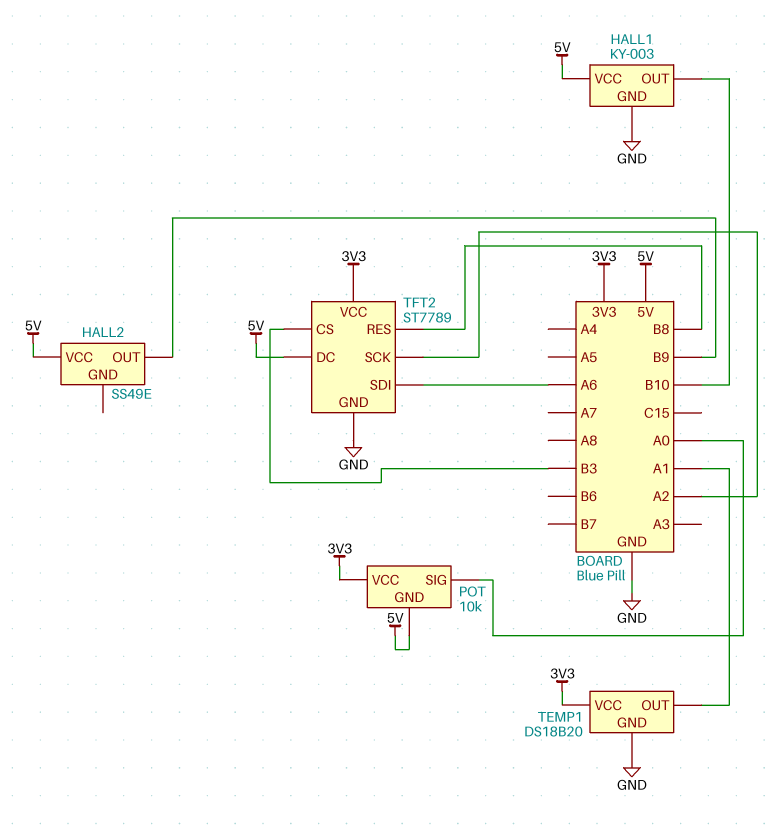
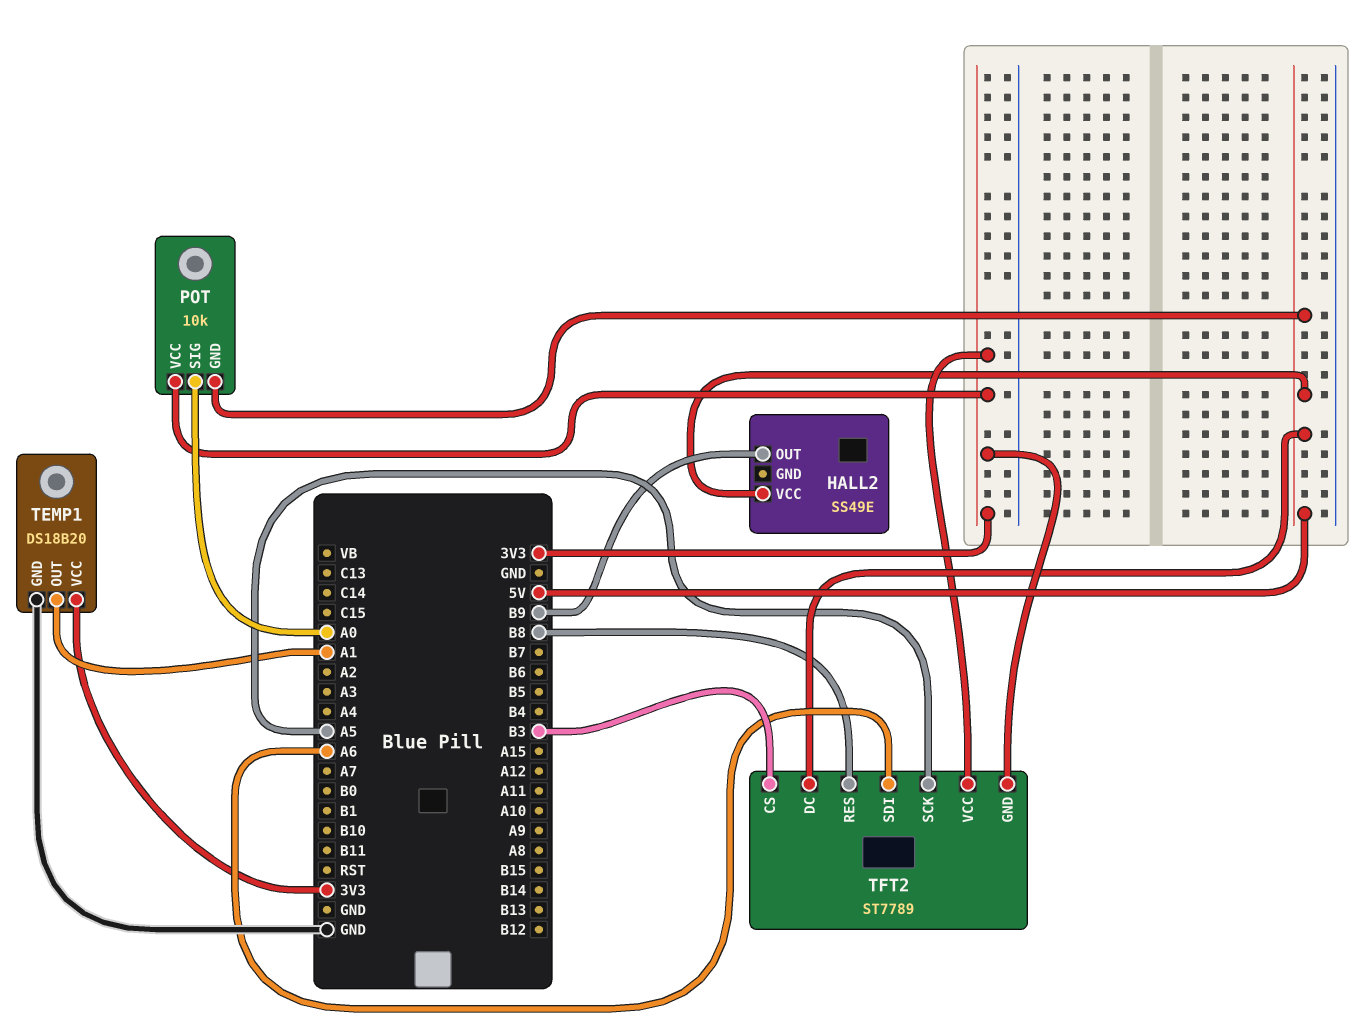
HALL1: KY-003 -> none
HALL1 pin GND: GND -> none
HALL1 pin OUT: B10 -> none
HALL1 pin VCC: 5V -> none
TFT2 pin GND: GND -> 3V3
TFT2 pin SCK: A2 -> A5

